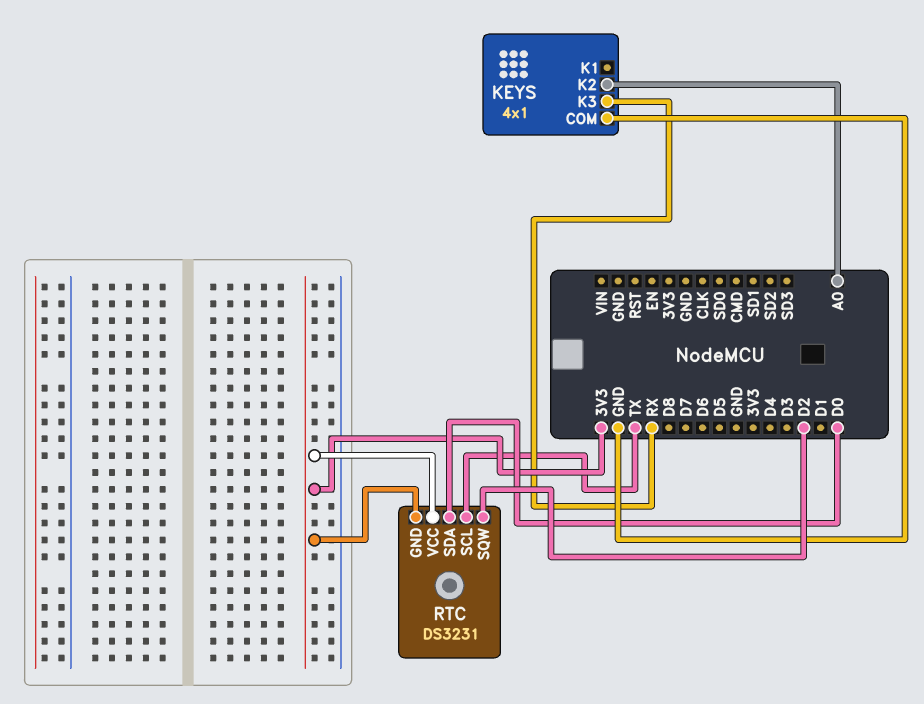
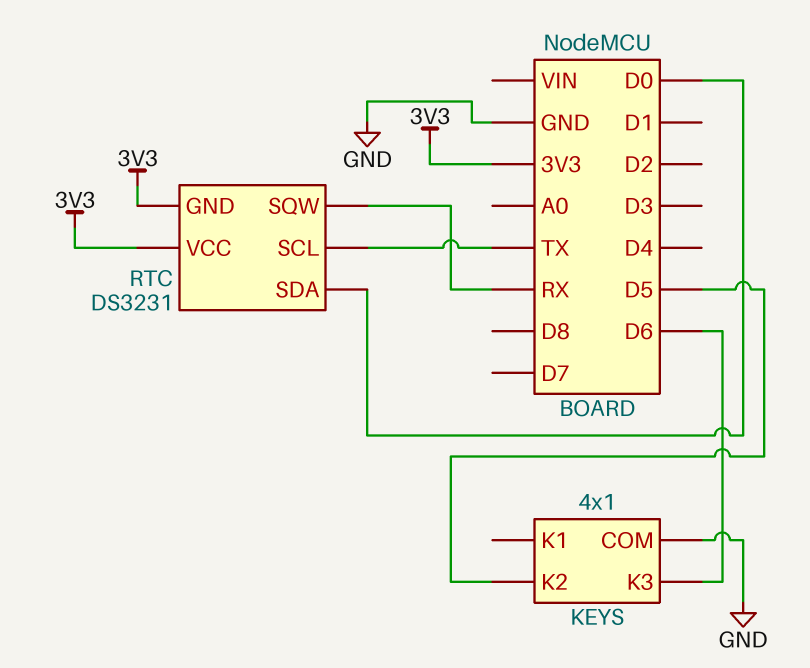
KEYS pin K2: A0 -> D5
KEYS pin K3: RX -> D6
RTC pin SQW: D2 -> RX

